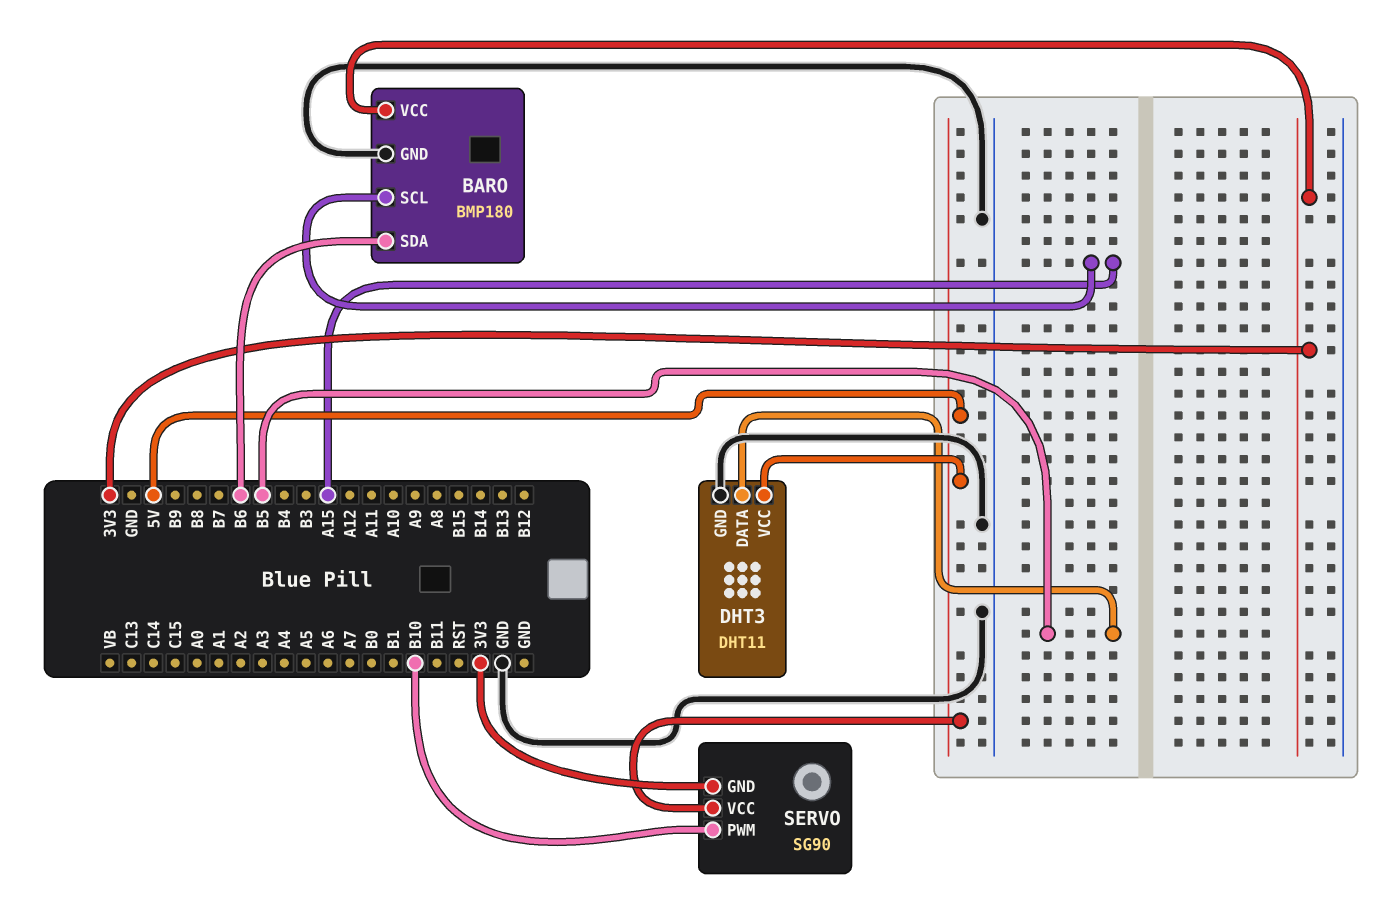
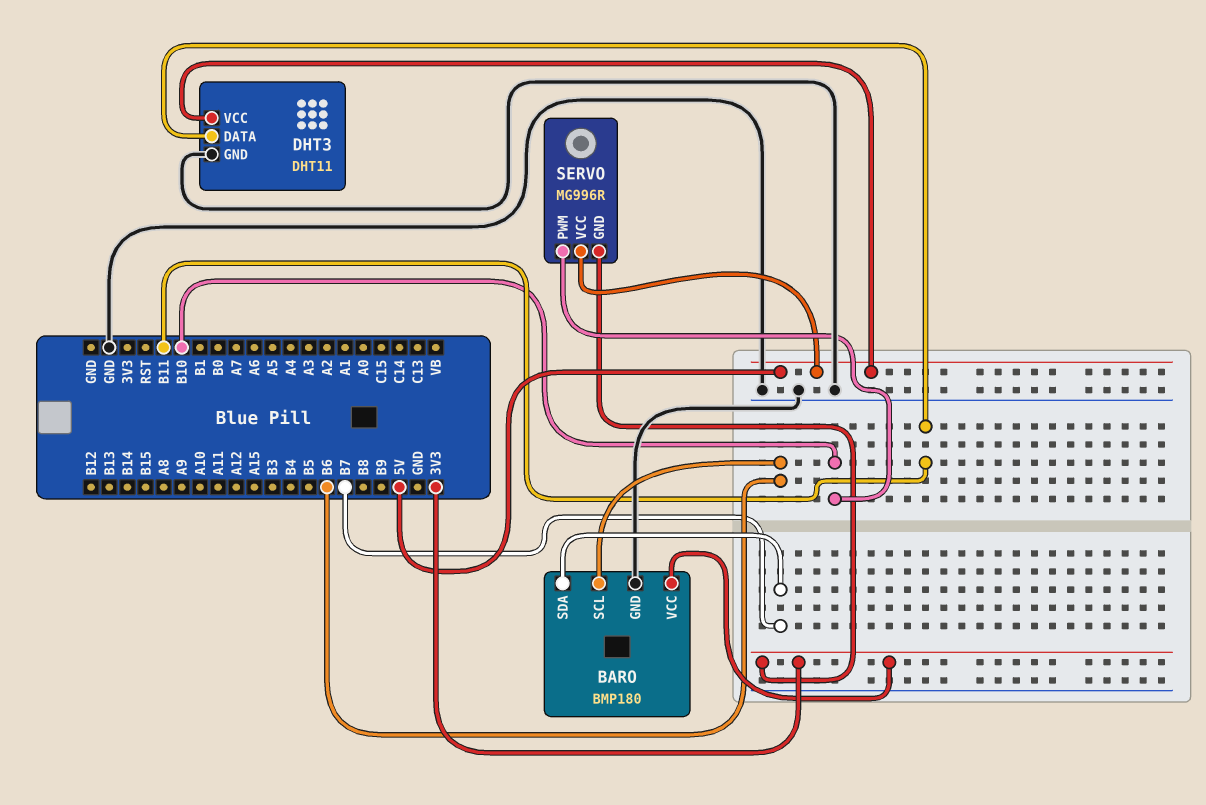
BARO pin SCL: A15 -> B6
BARO pin SDA: B6 -> B7
DHT3 pin DATA: B5 -> B11
SERVO: SG90 -> MG996R

